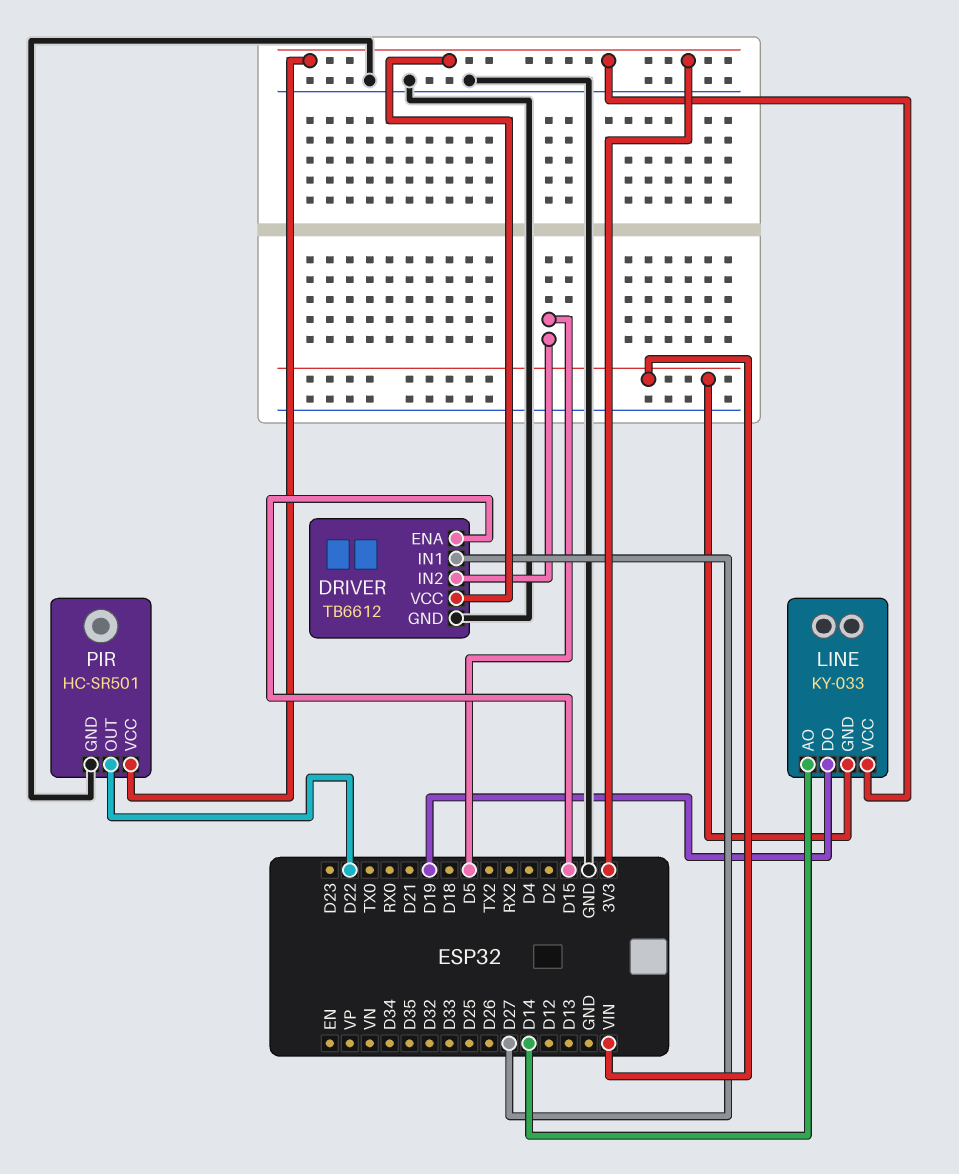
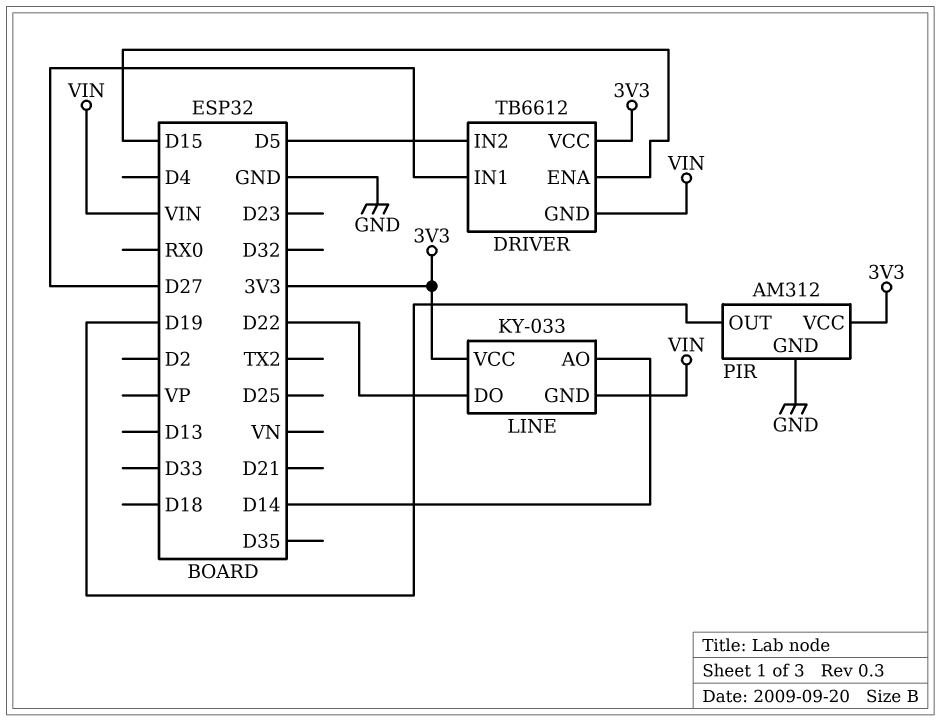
DRIVER pin GND: GND -> VIN
LINE pin DO: D19 -> D22
PIR: HC-SR501 -> AM312
PIR pin OUT: D22 -> D19

